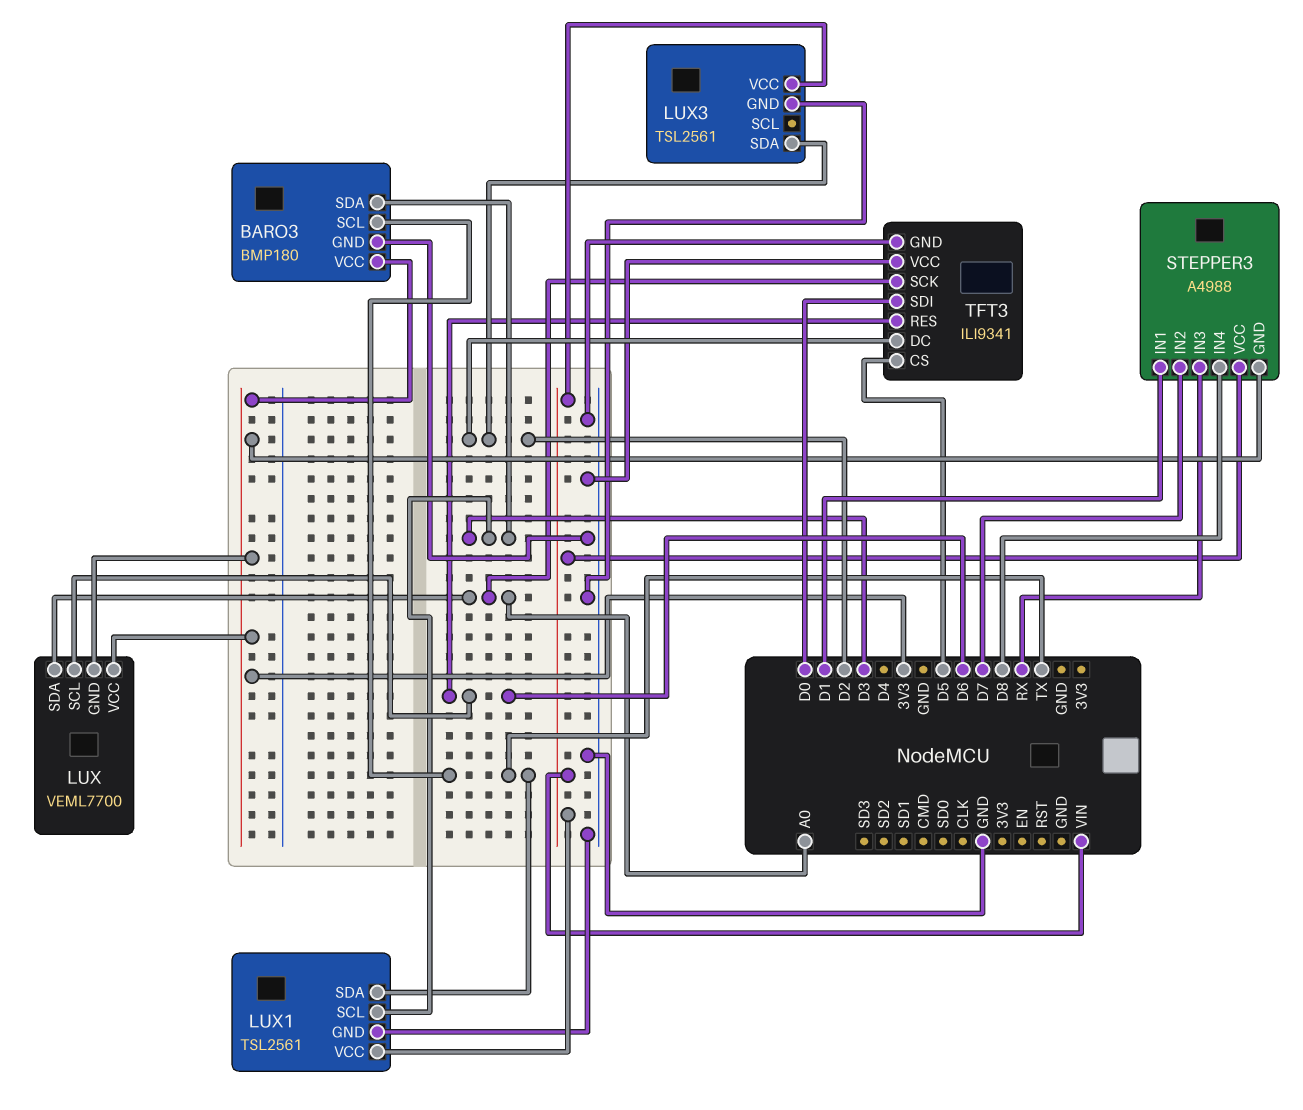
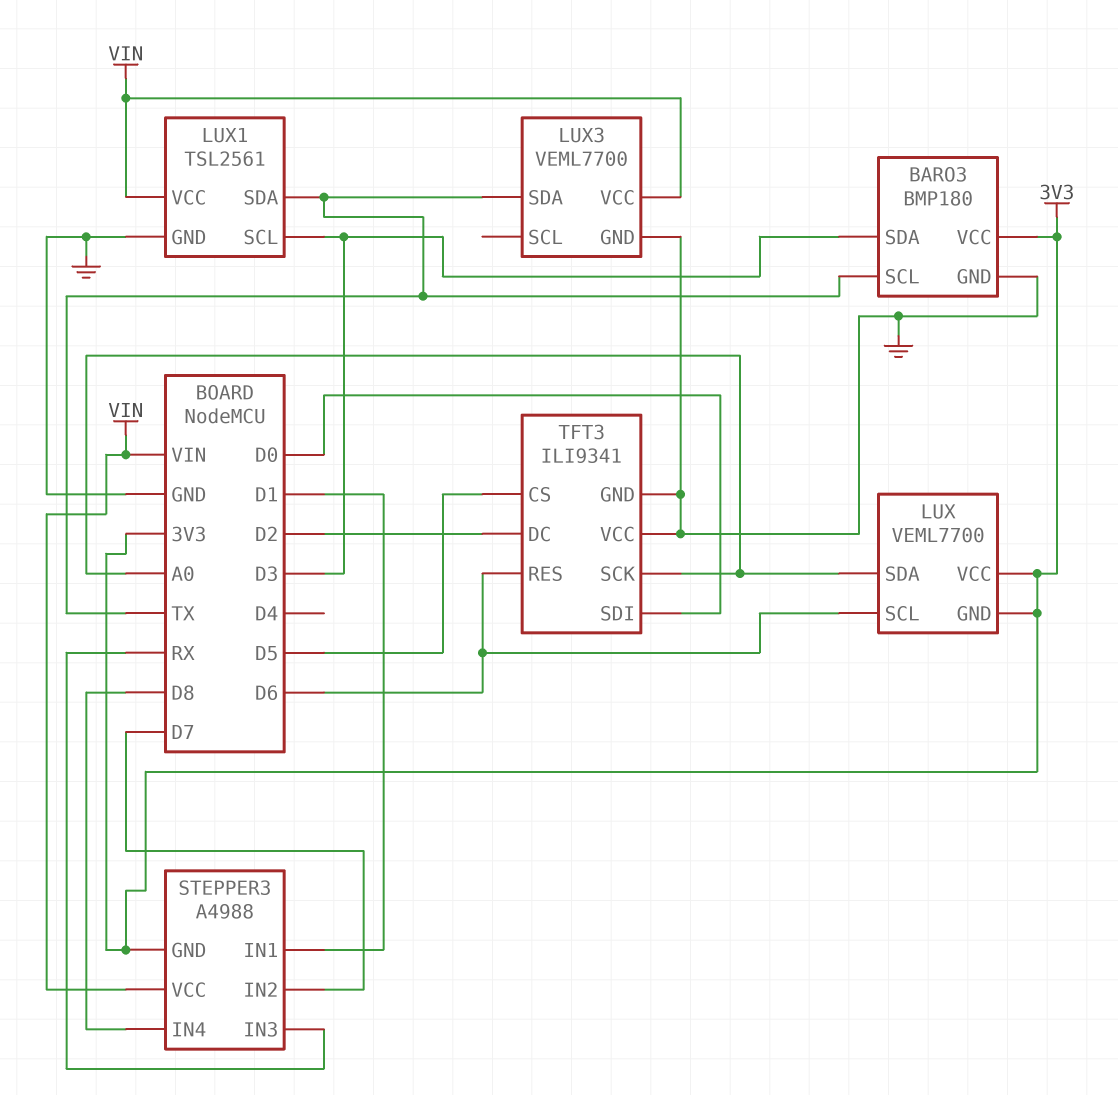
LUX3: TSL2561 -> VEML7700
LUX3 pin SDA: D2 -> TX

